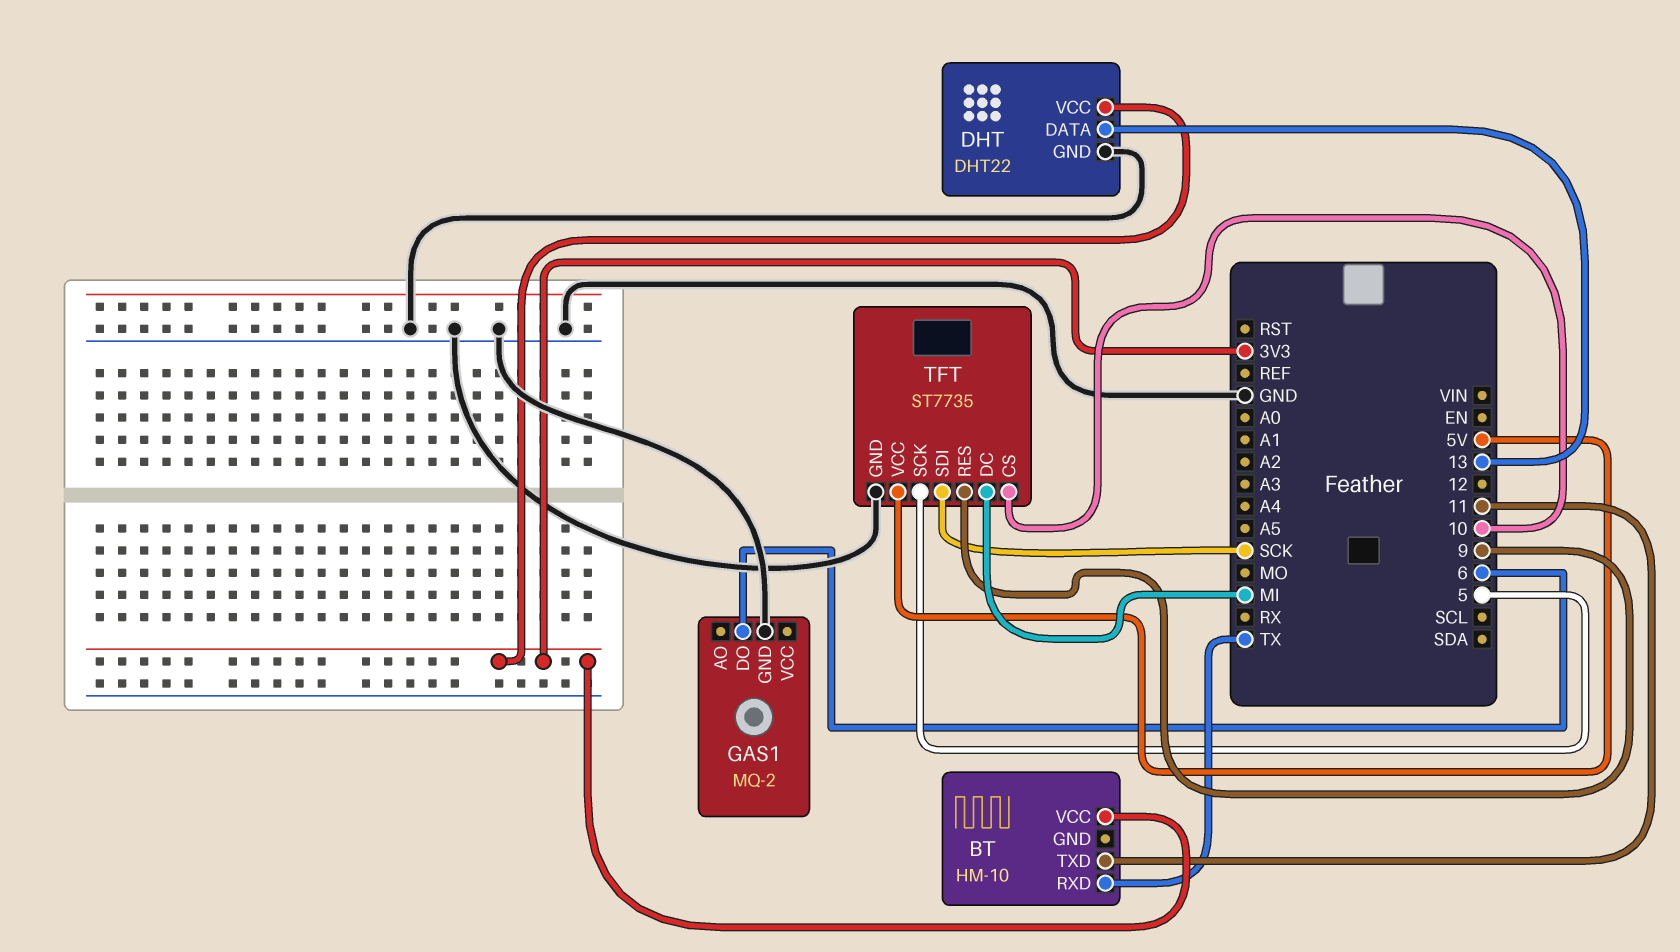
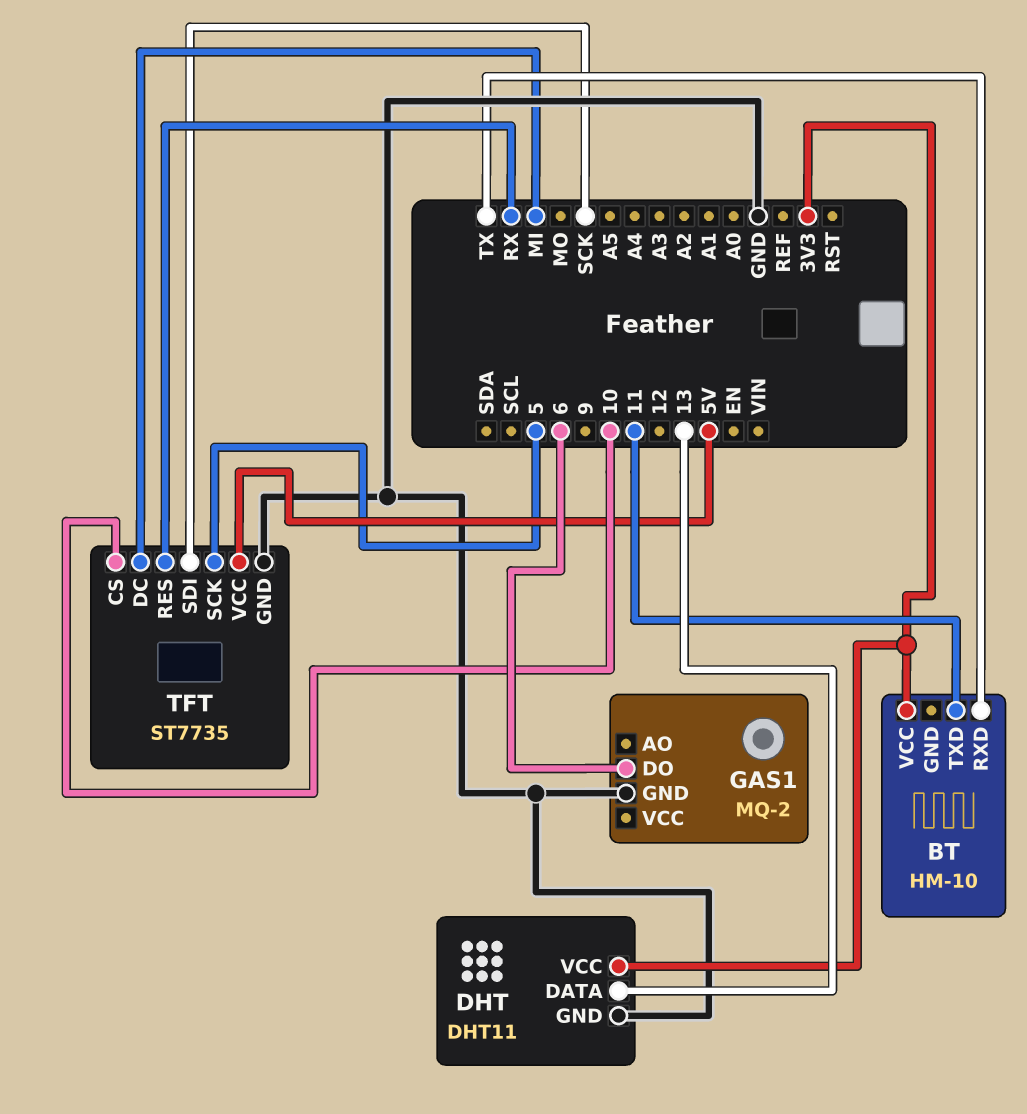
DHT: DHT22 -> DHT11
TFT pin RES: 9 -> RX

